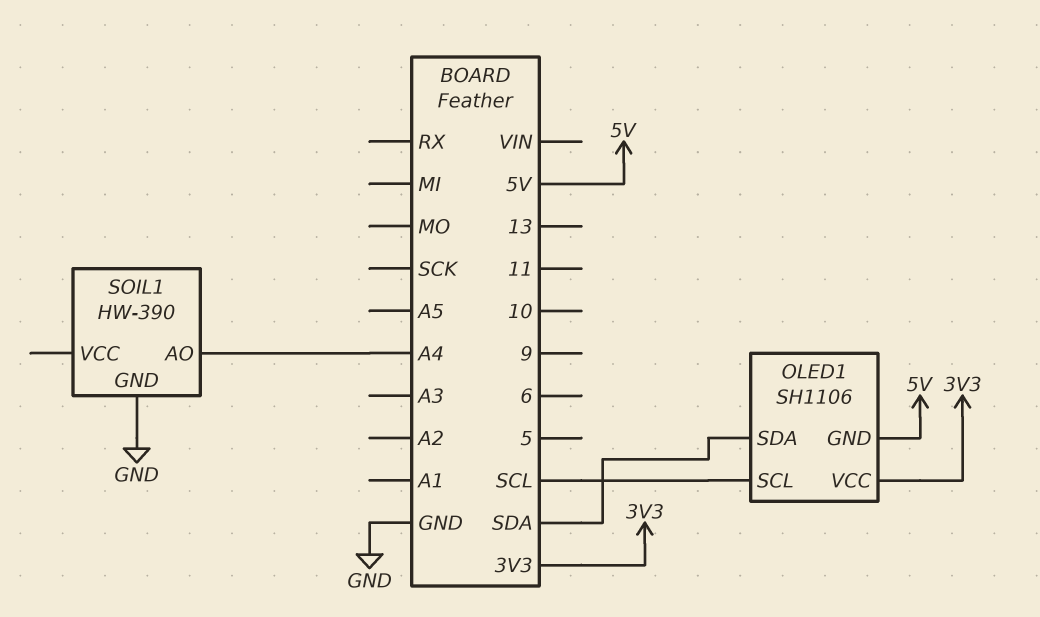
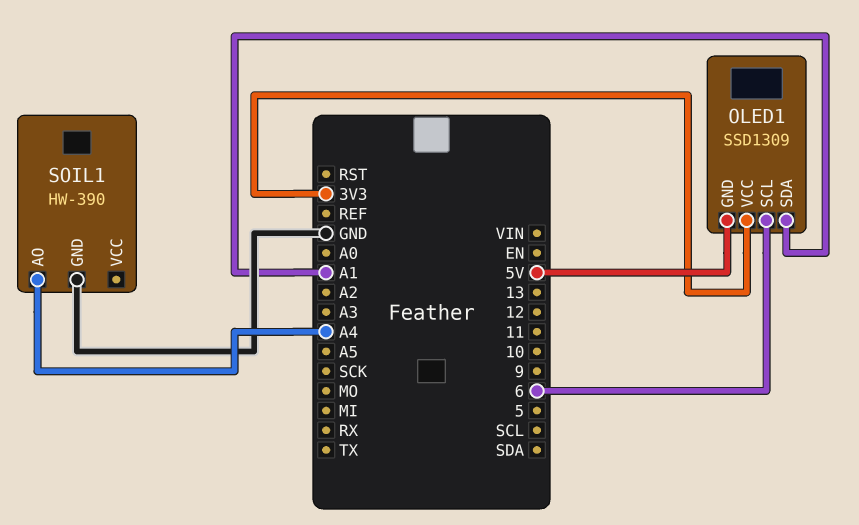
OLED1: SH1106 -> SSD1309
OLED1 pin SCL: SCL -> 6
OLED1 pin SDA: SDA -> A1

